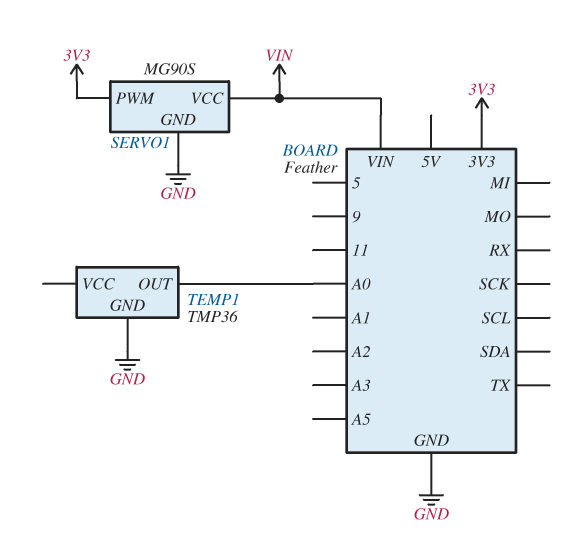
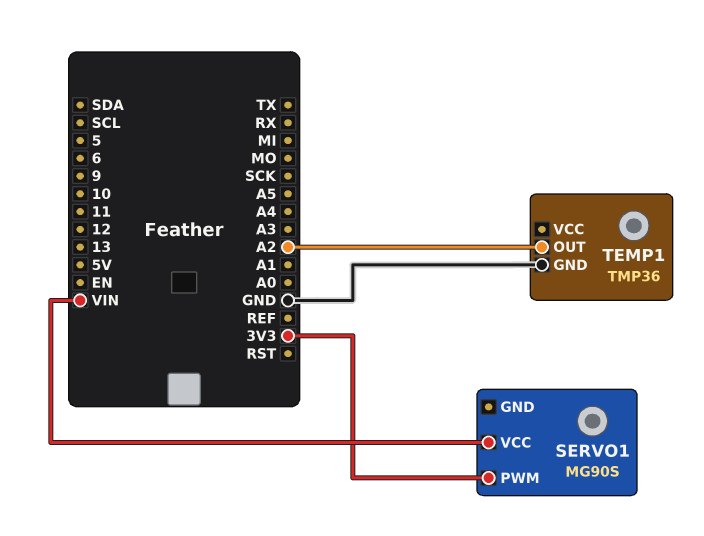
SERVO1 pin GND: GND -> none
TEMP1 pin OUT: A0 -> A2

